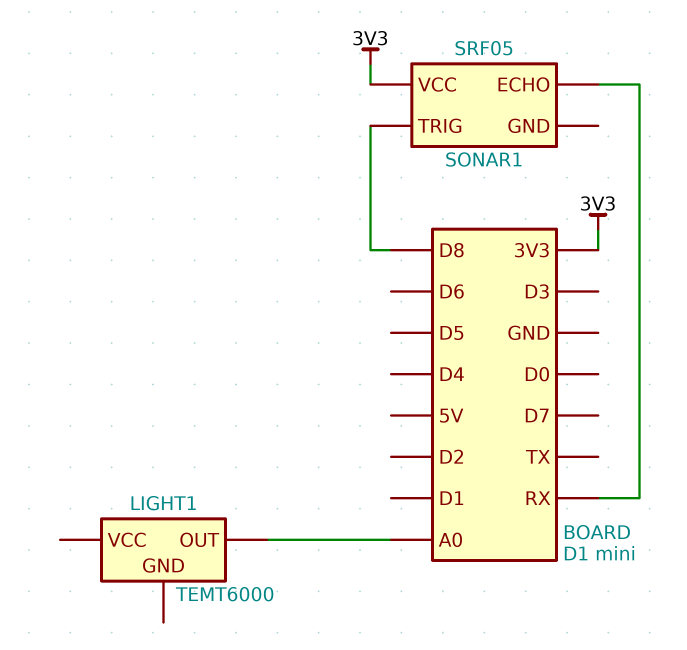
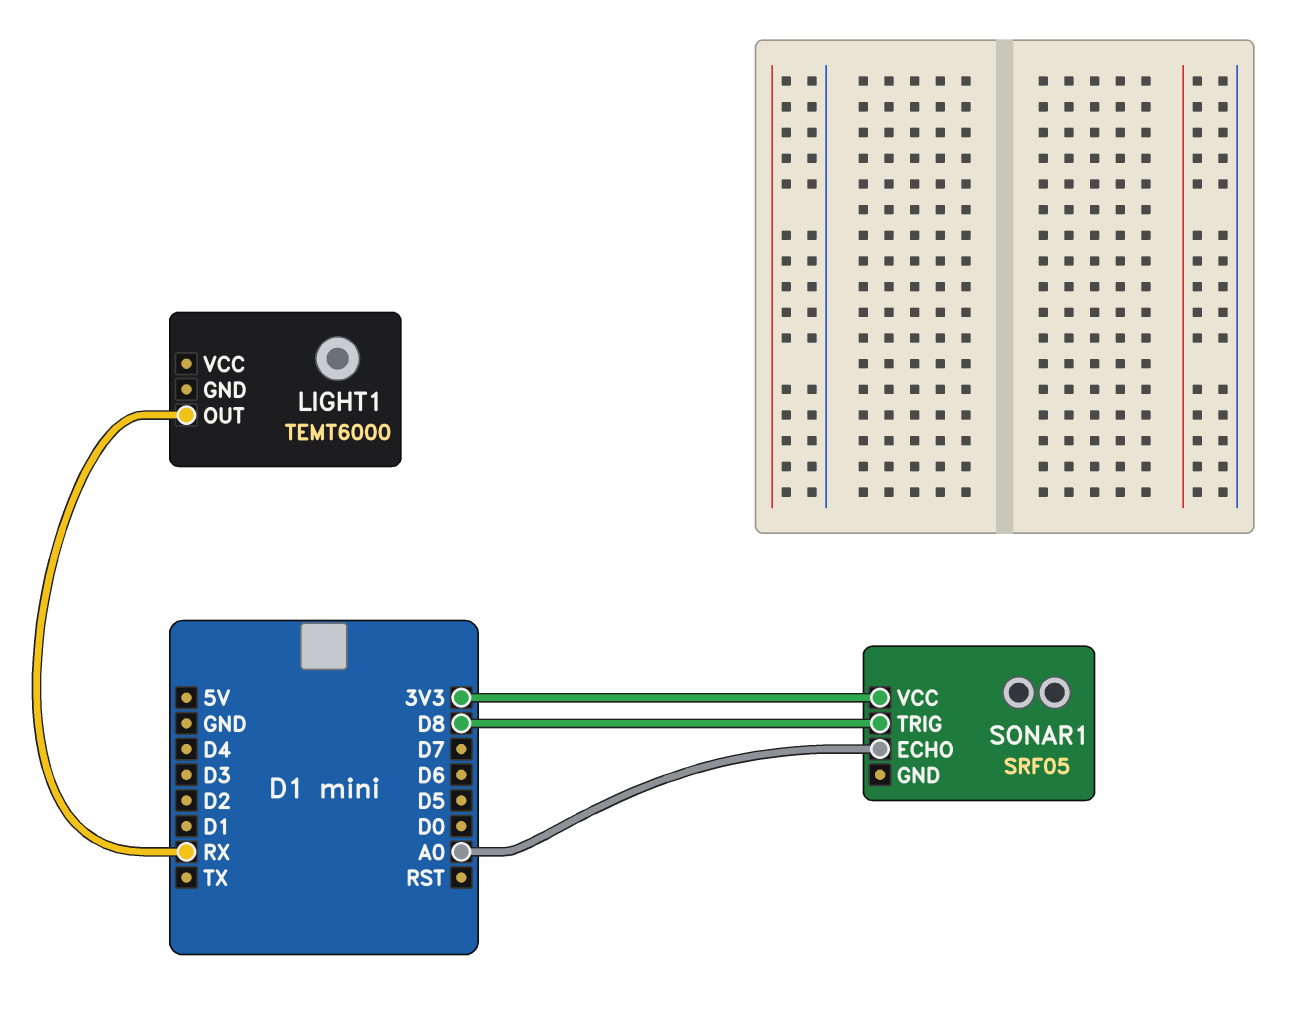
LIGHT1 pin OUT: A0 -> RX
SONAR1 pin ECHO: RX -> A0

